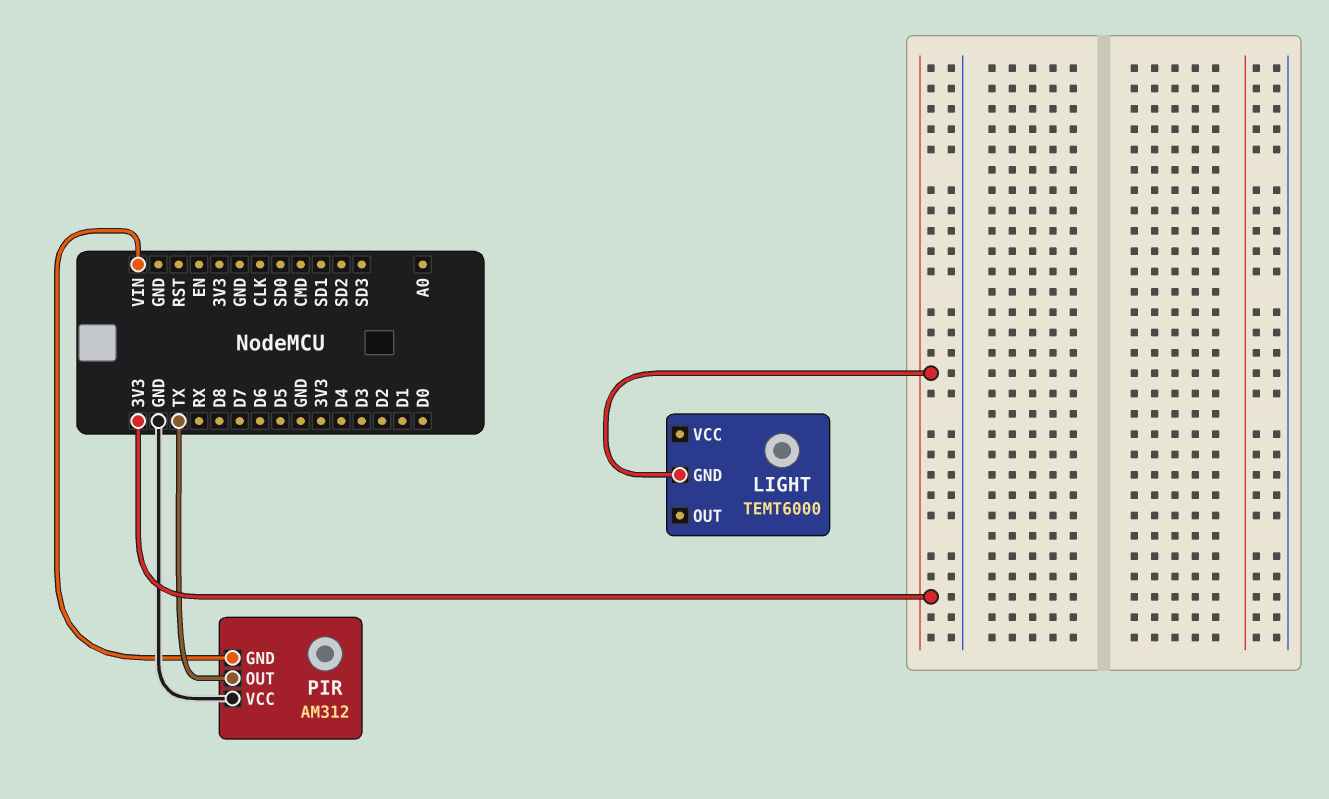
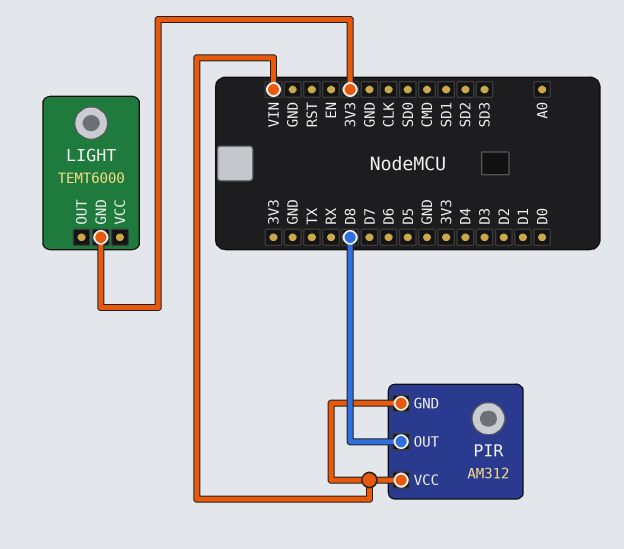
PIR pin OUT: TX -> D8
PIR pin VCC: GND -> VIN

